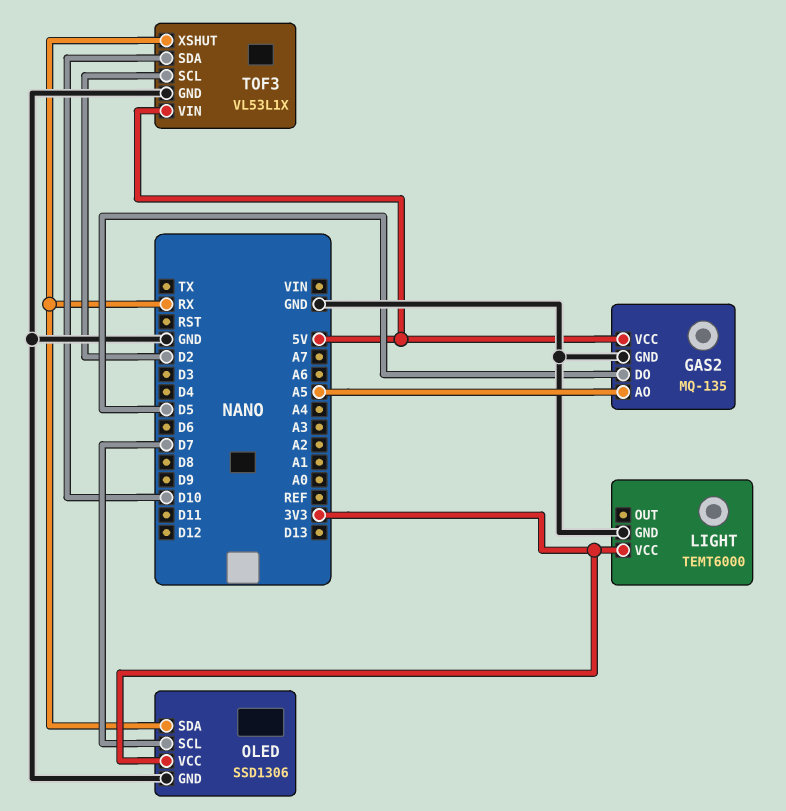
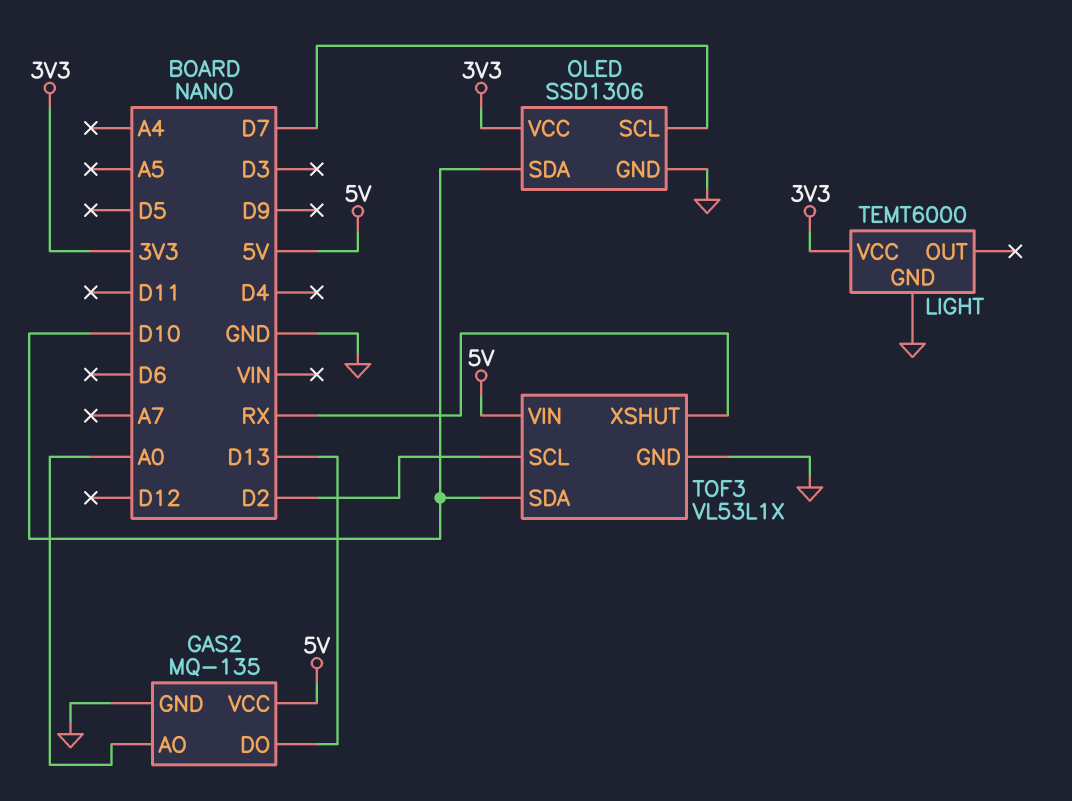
GAS2 pin AO: A5 -> A0
GAS2 pin DO: D5 -> D13
OLED pin SDA: RX -> D10

